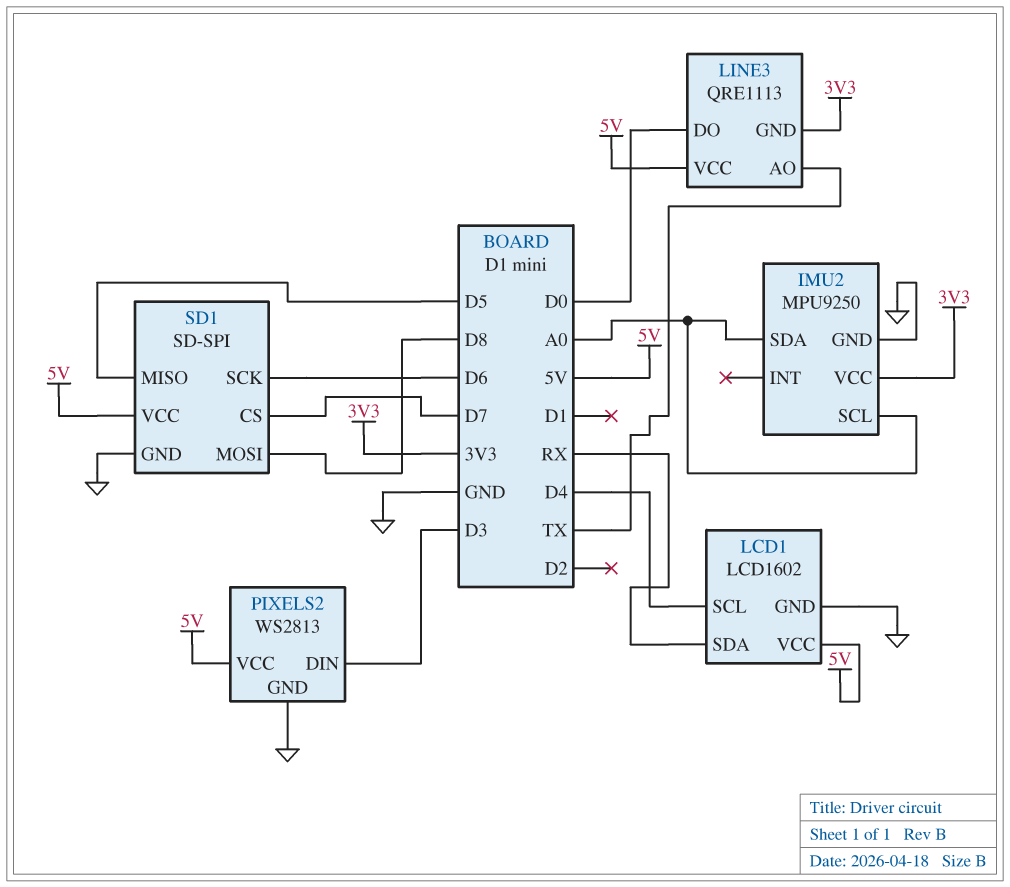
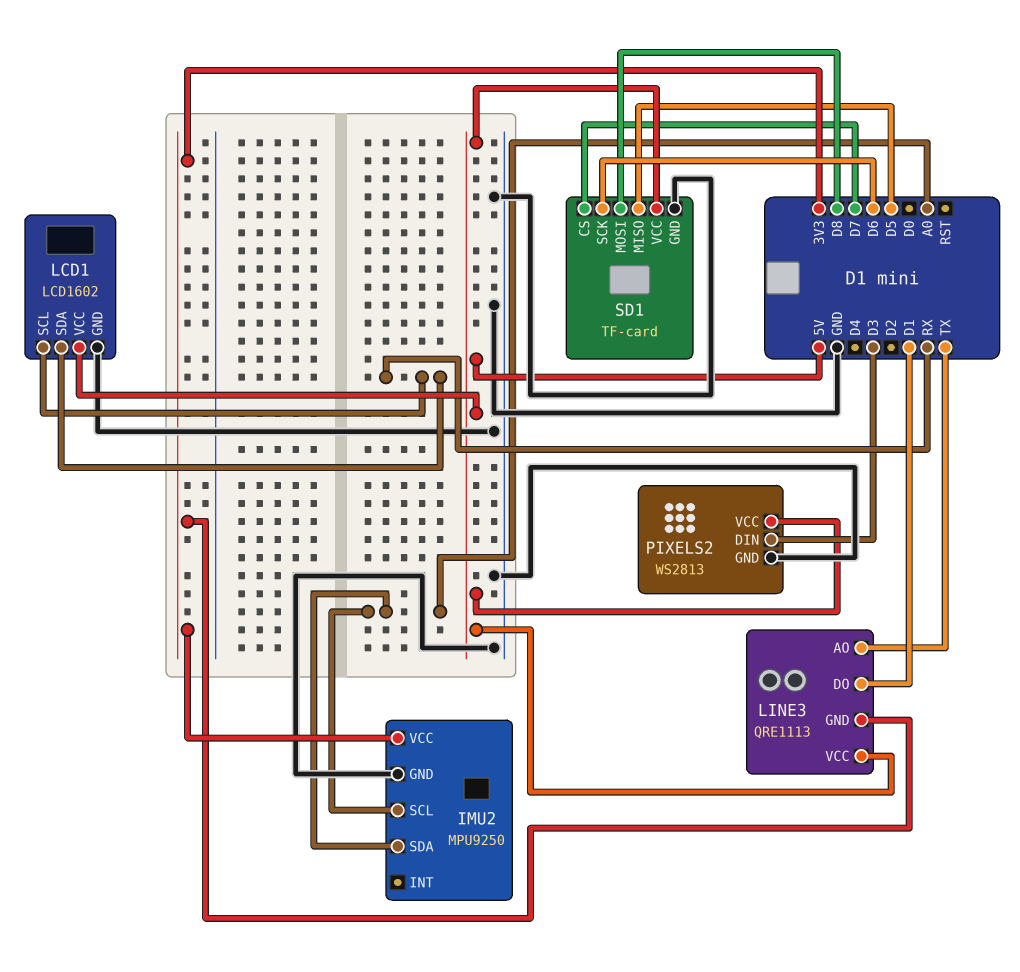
LCD1 pin SCL: D4 -> RX
LINE3 pin DO: D0 -> D1
SD1: SD-SPI -> TF-card

